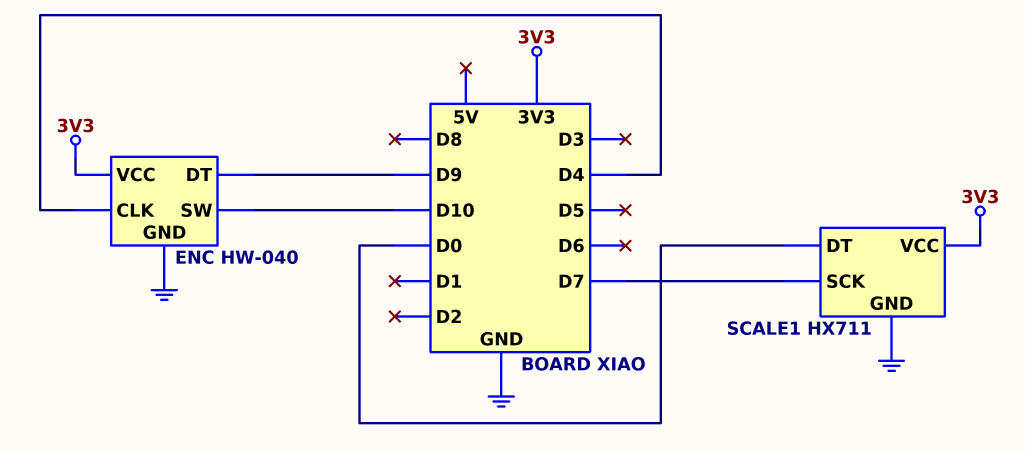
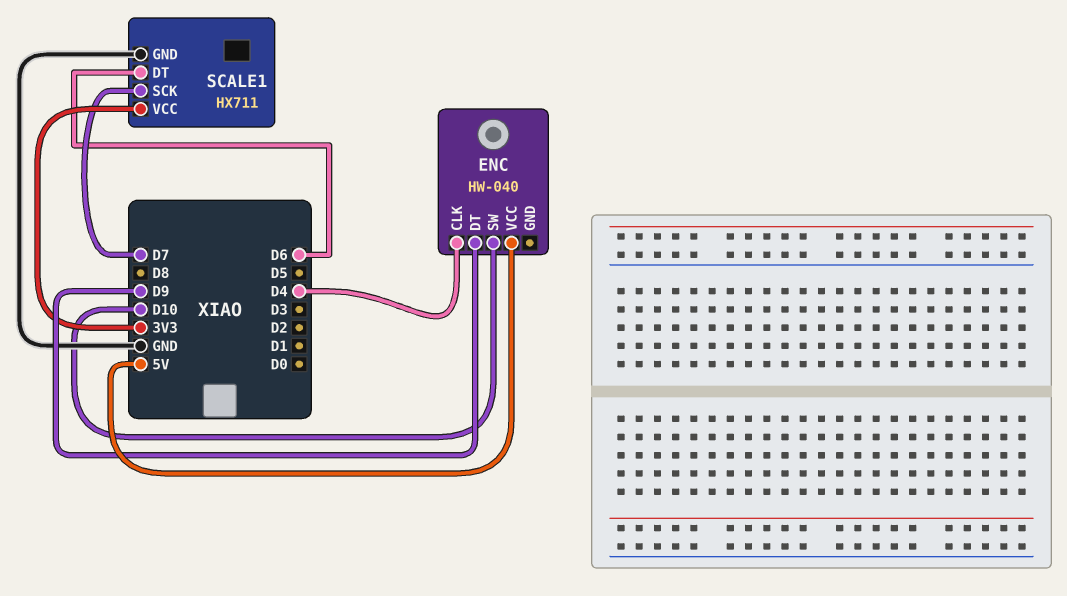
ENC pin GND: GND -> none
ENC pin VCC: 3V3 -> 5V
SCALE1 pin DT: D0 -> D6

